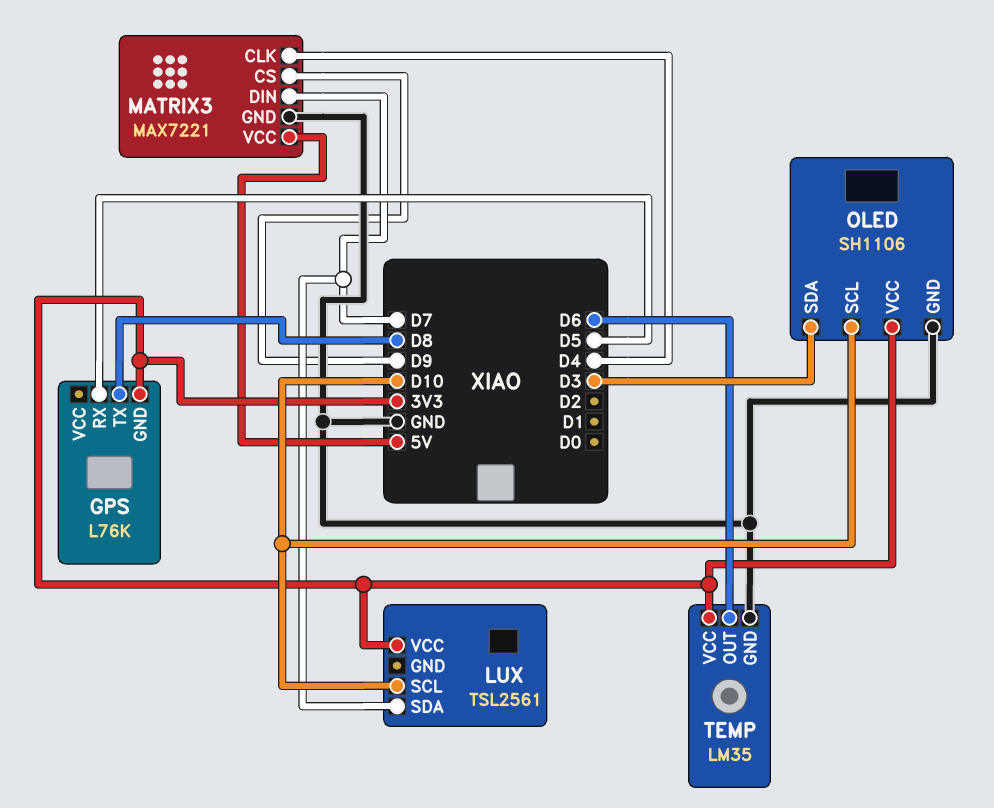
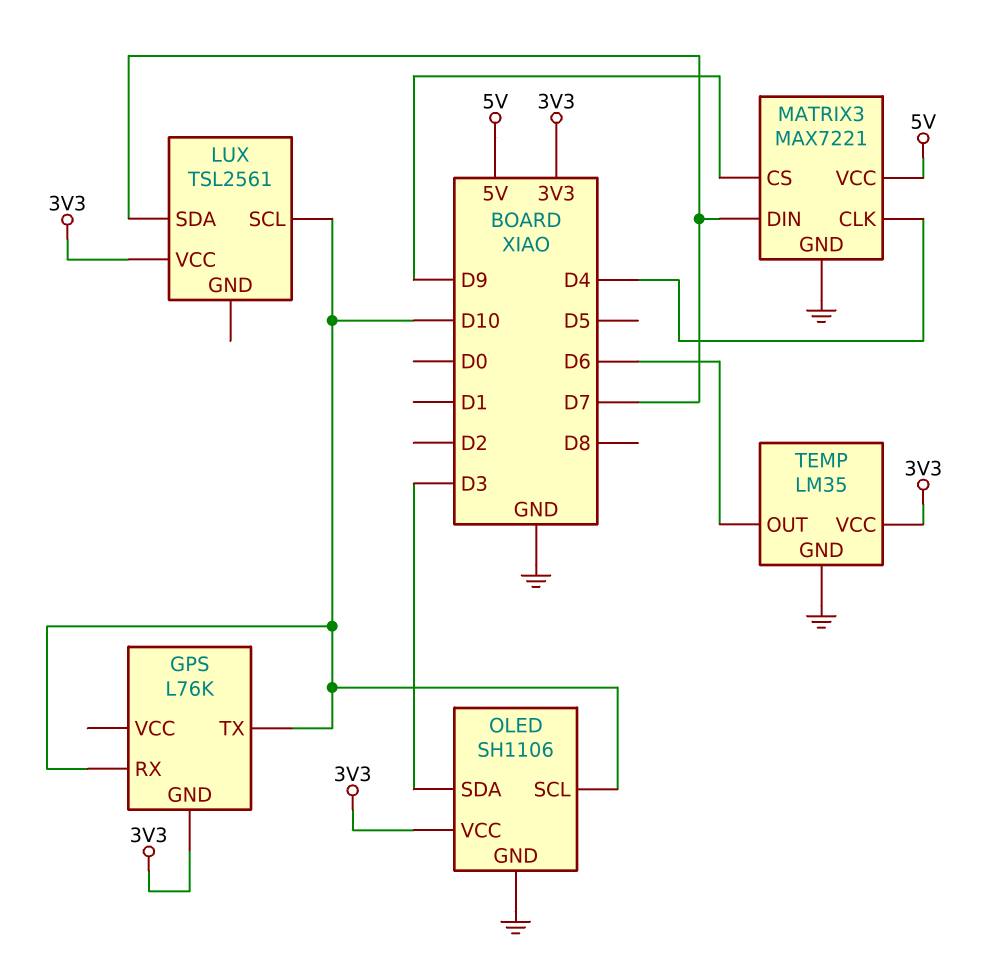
GPS pin RX: D5 -> D10
GPS pin TX: D8 -> D10

